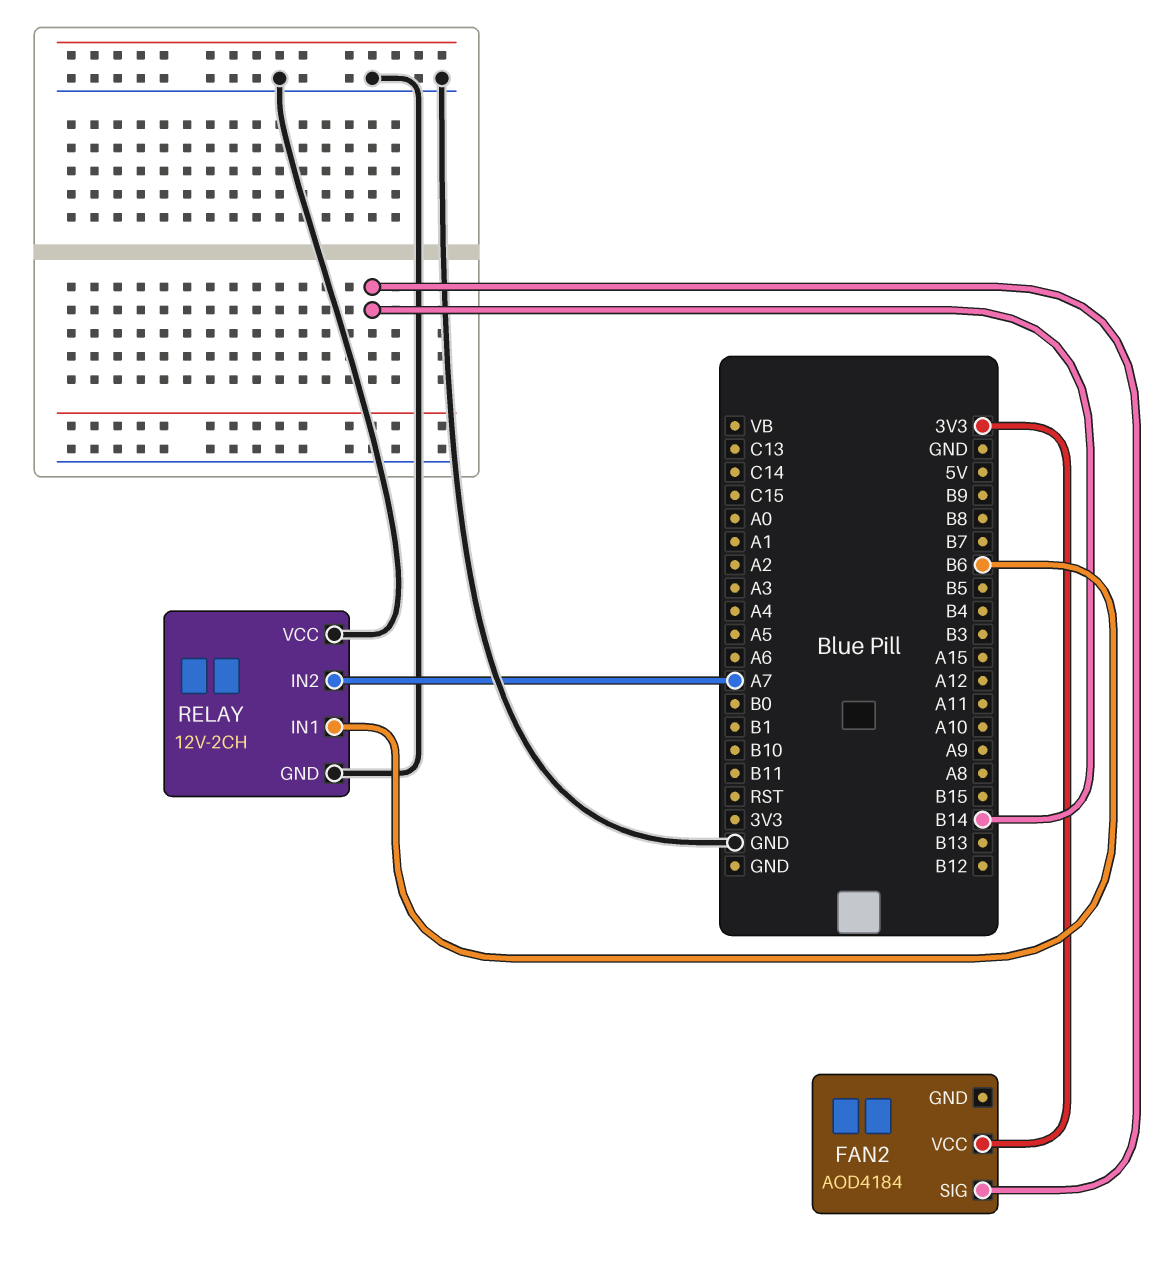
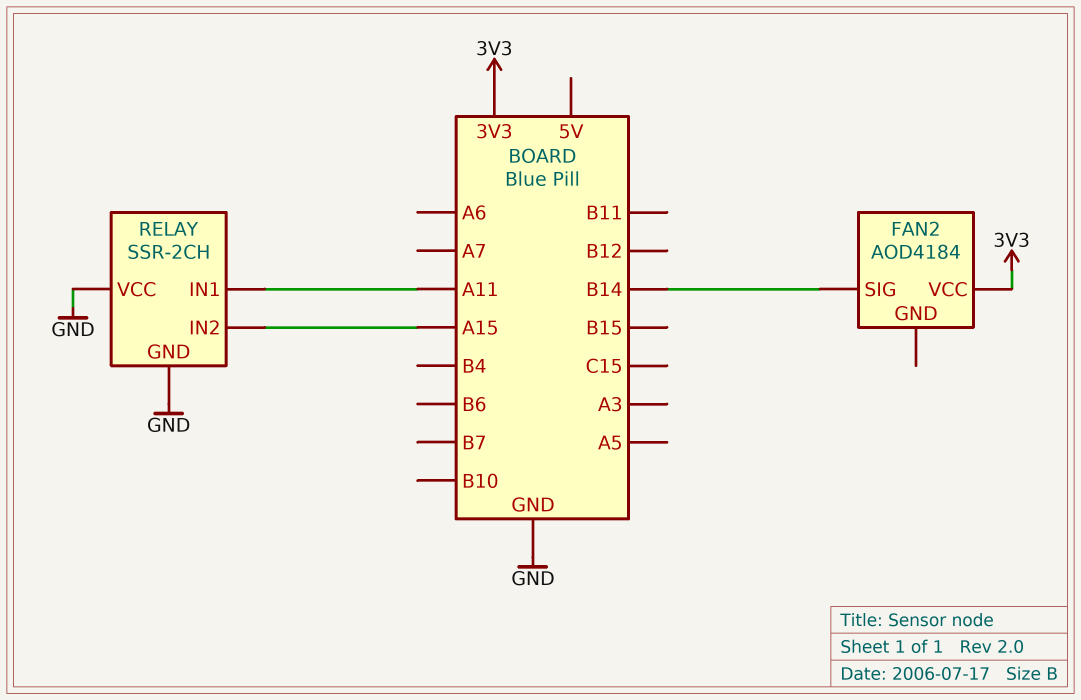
RELAY: 12V-2CH -> SSR-2CH
RELAY pin IN1: B6 -> A11
RELAY pin IN2: A7 -> A15

